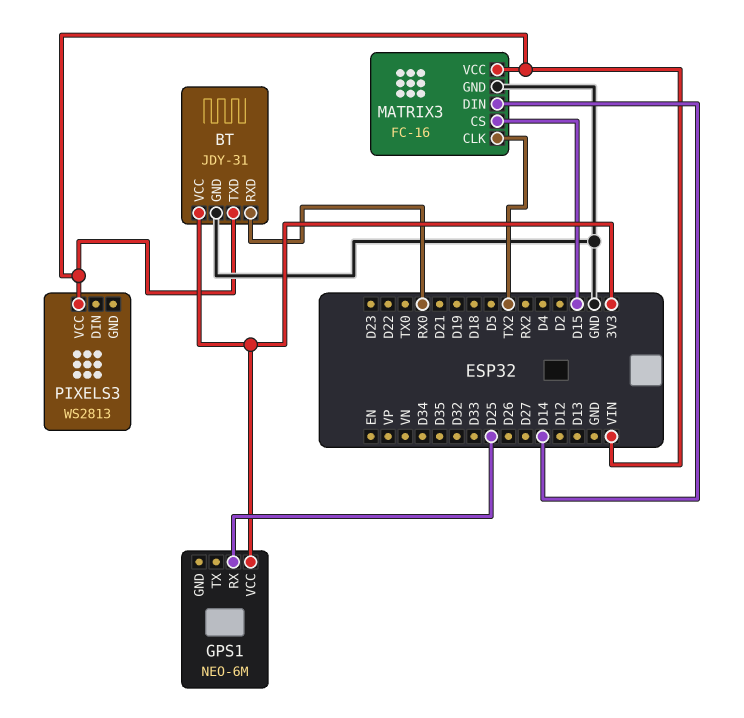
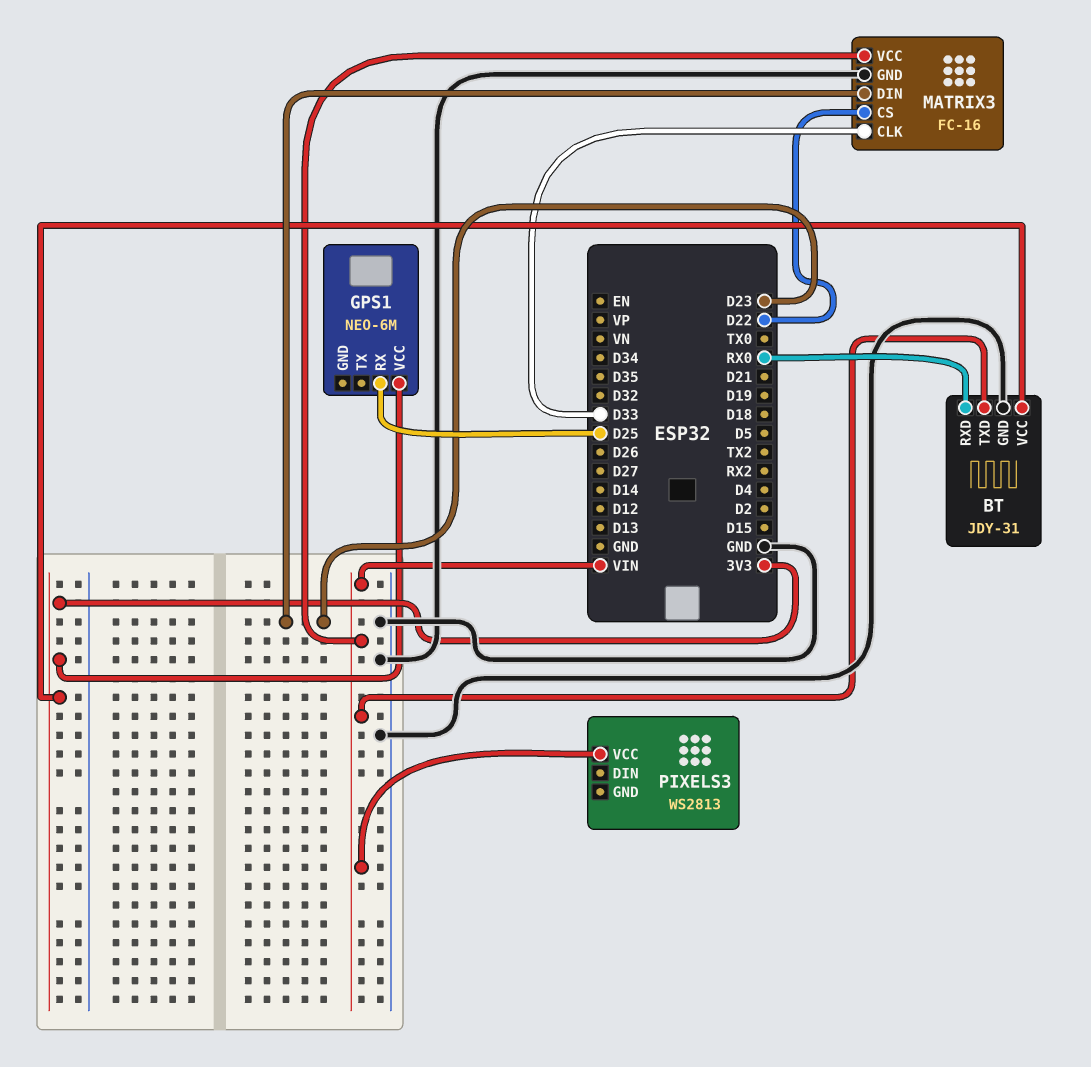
MATRIX3 pin CLK: TX2 -> D33
MATRIX3 pin CS: D15 -> D22
MATRIX3 pin DIN: D14 -> D23

